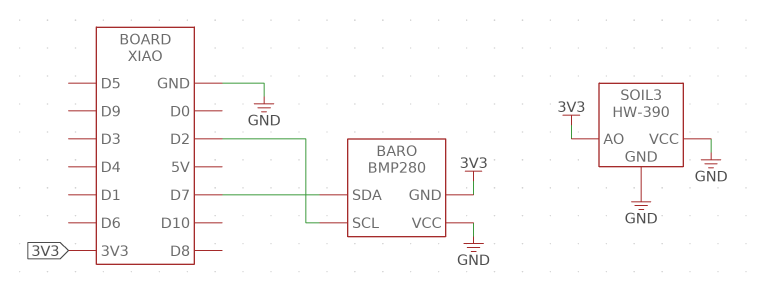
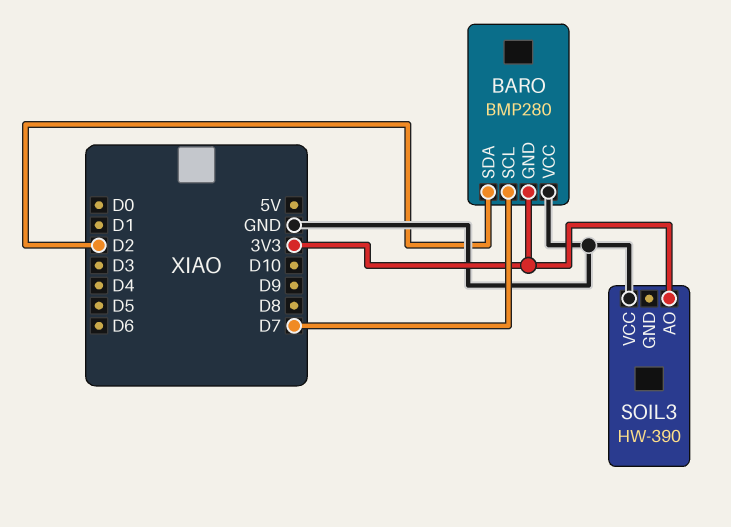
BARO pin SCL: D2 -> D7
BARO pin SDA: D7 -> D2
SOIL3 pin GND: GND -> none

